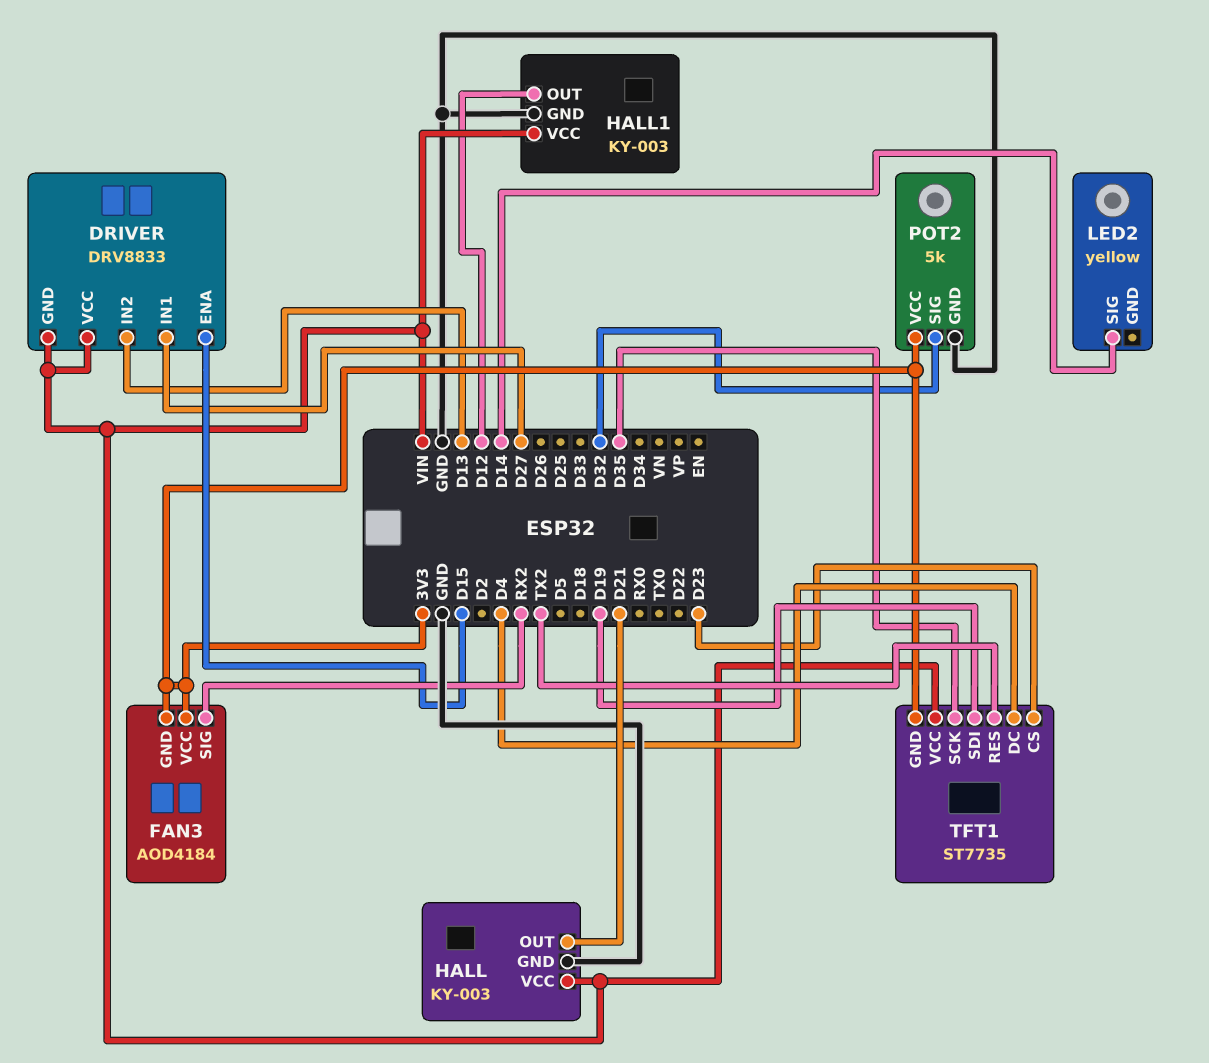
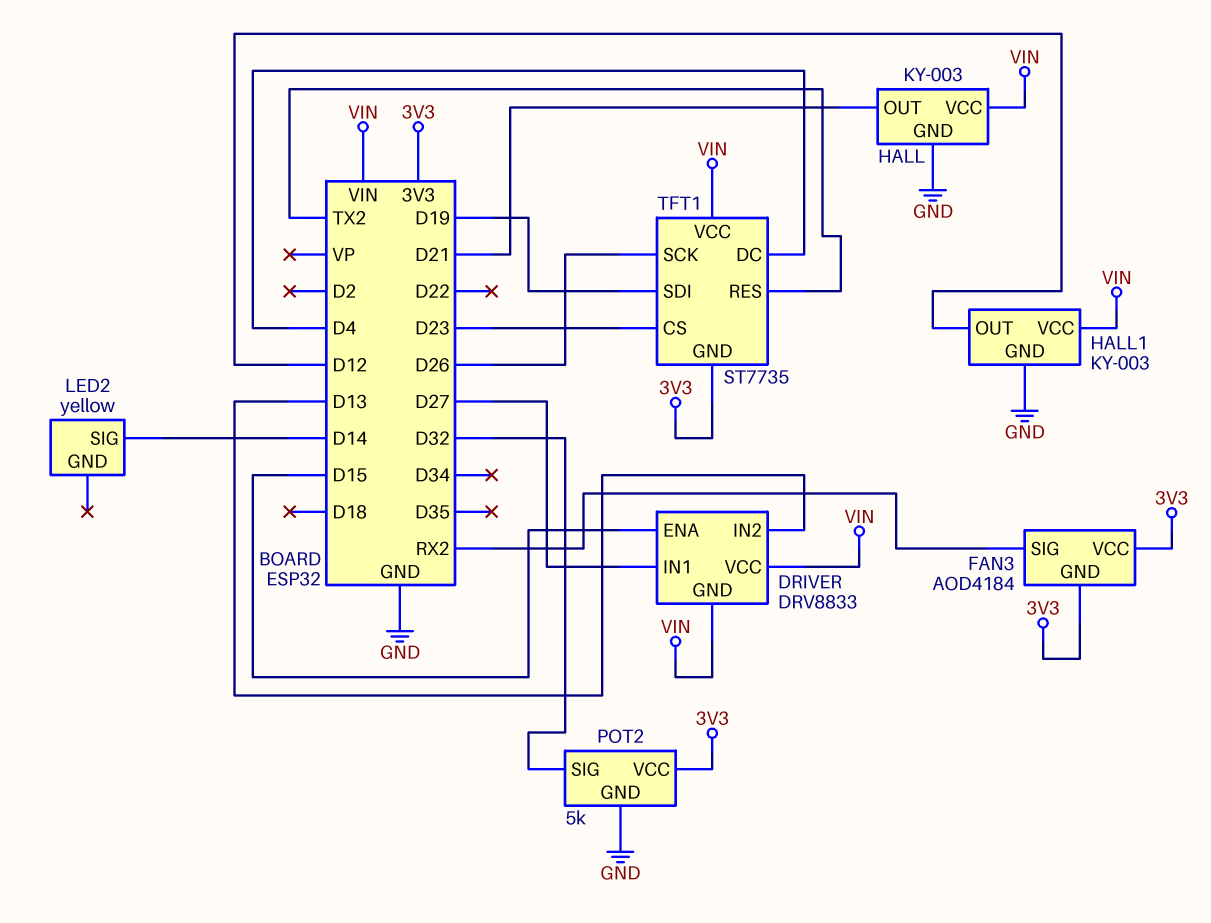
TFT1 pin SCK: D35 -> D26

